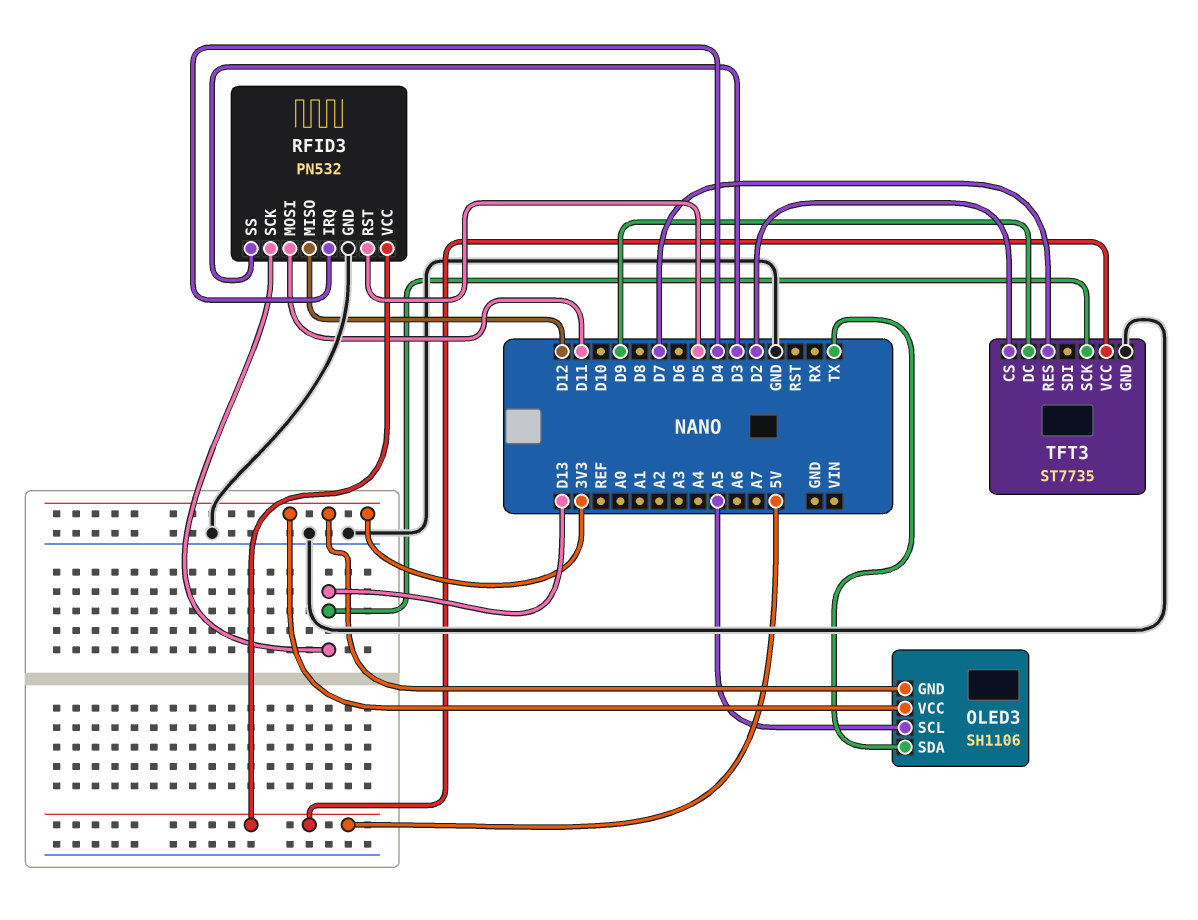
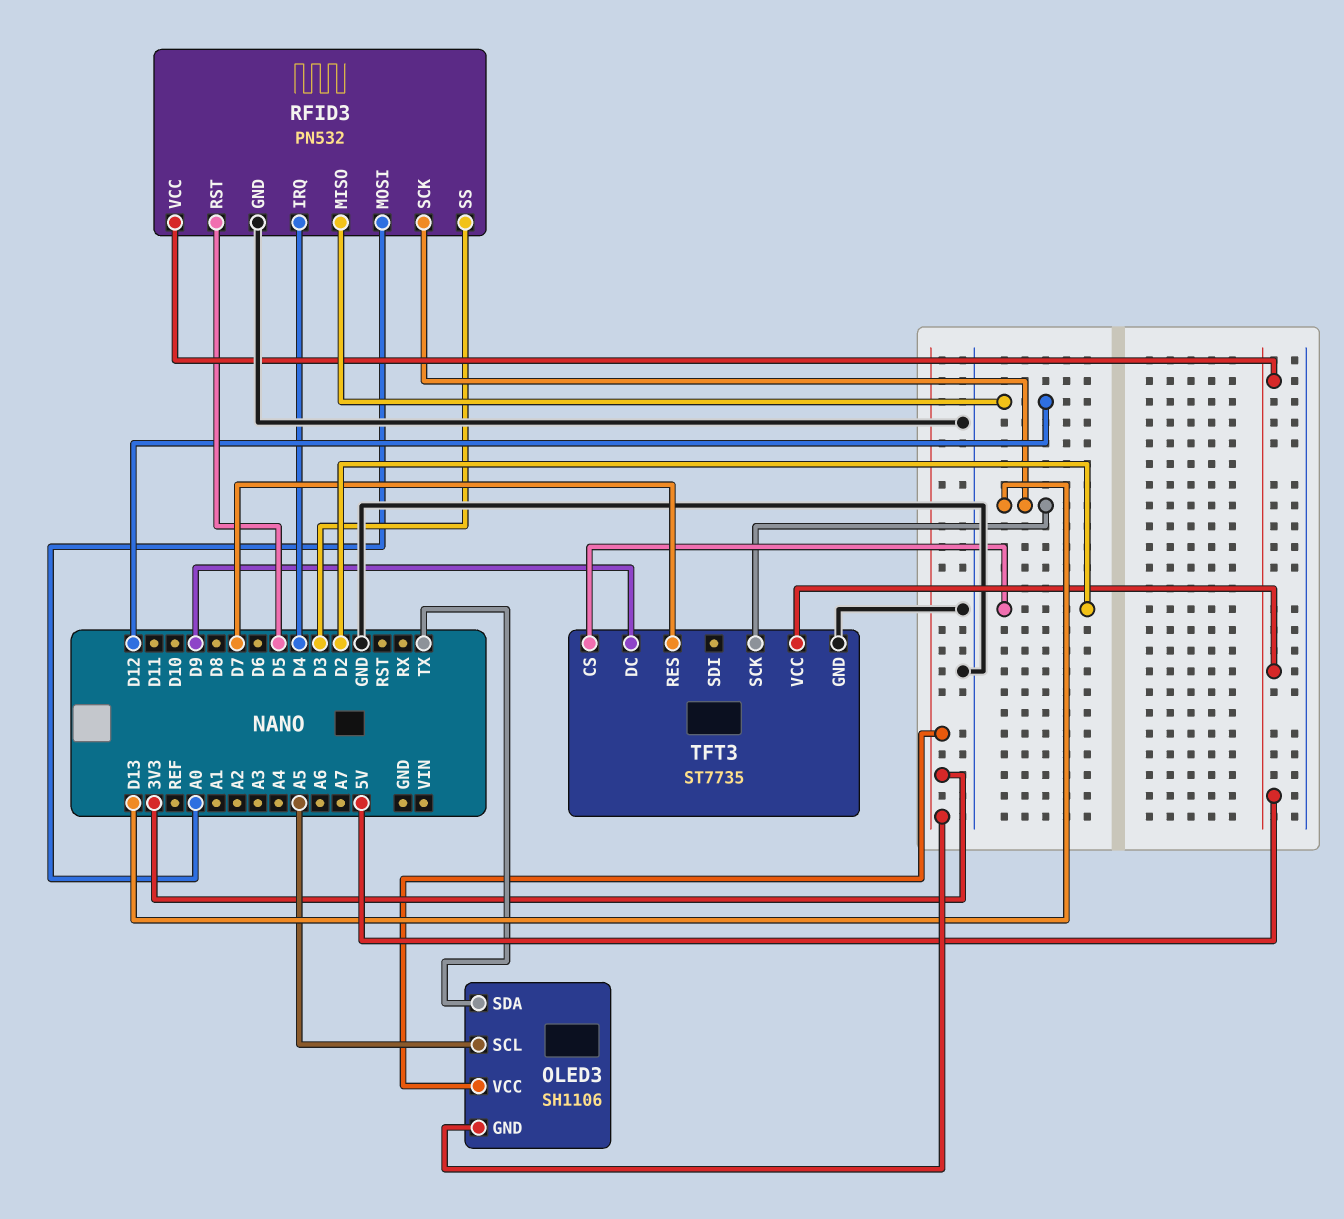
RFID3 pin MOSI: D11 -> A0

